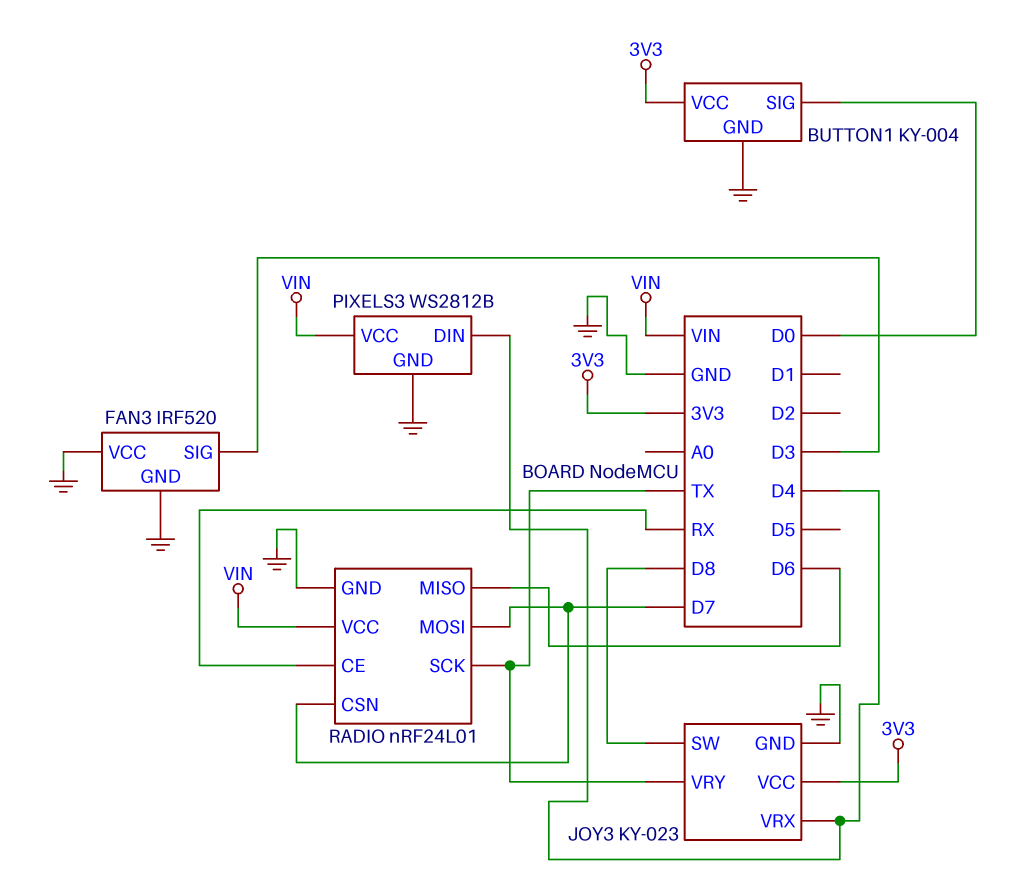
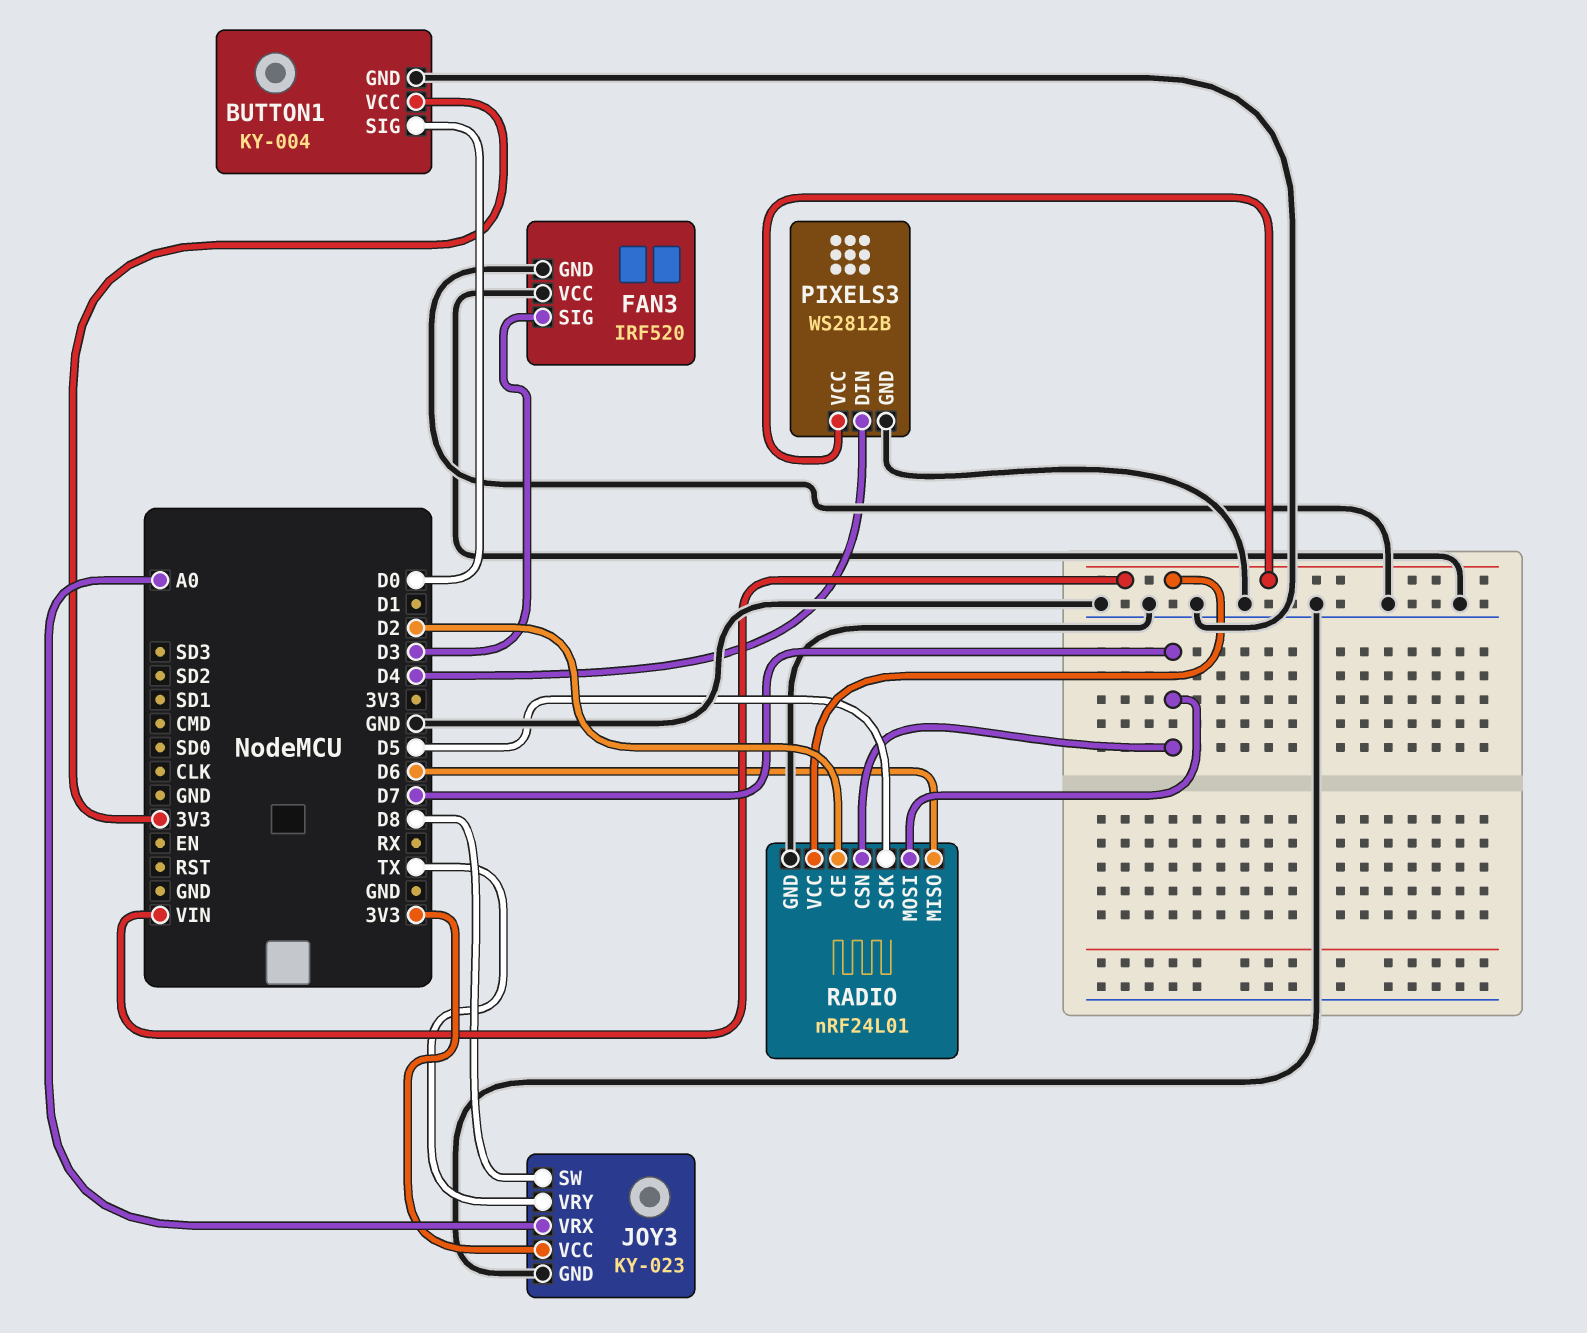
JOY3 pin VRX: D4 -> A0
RADIO pin CE: RX -> D2
RADIO pin SCK: TX -> D5

